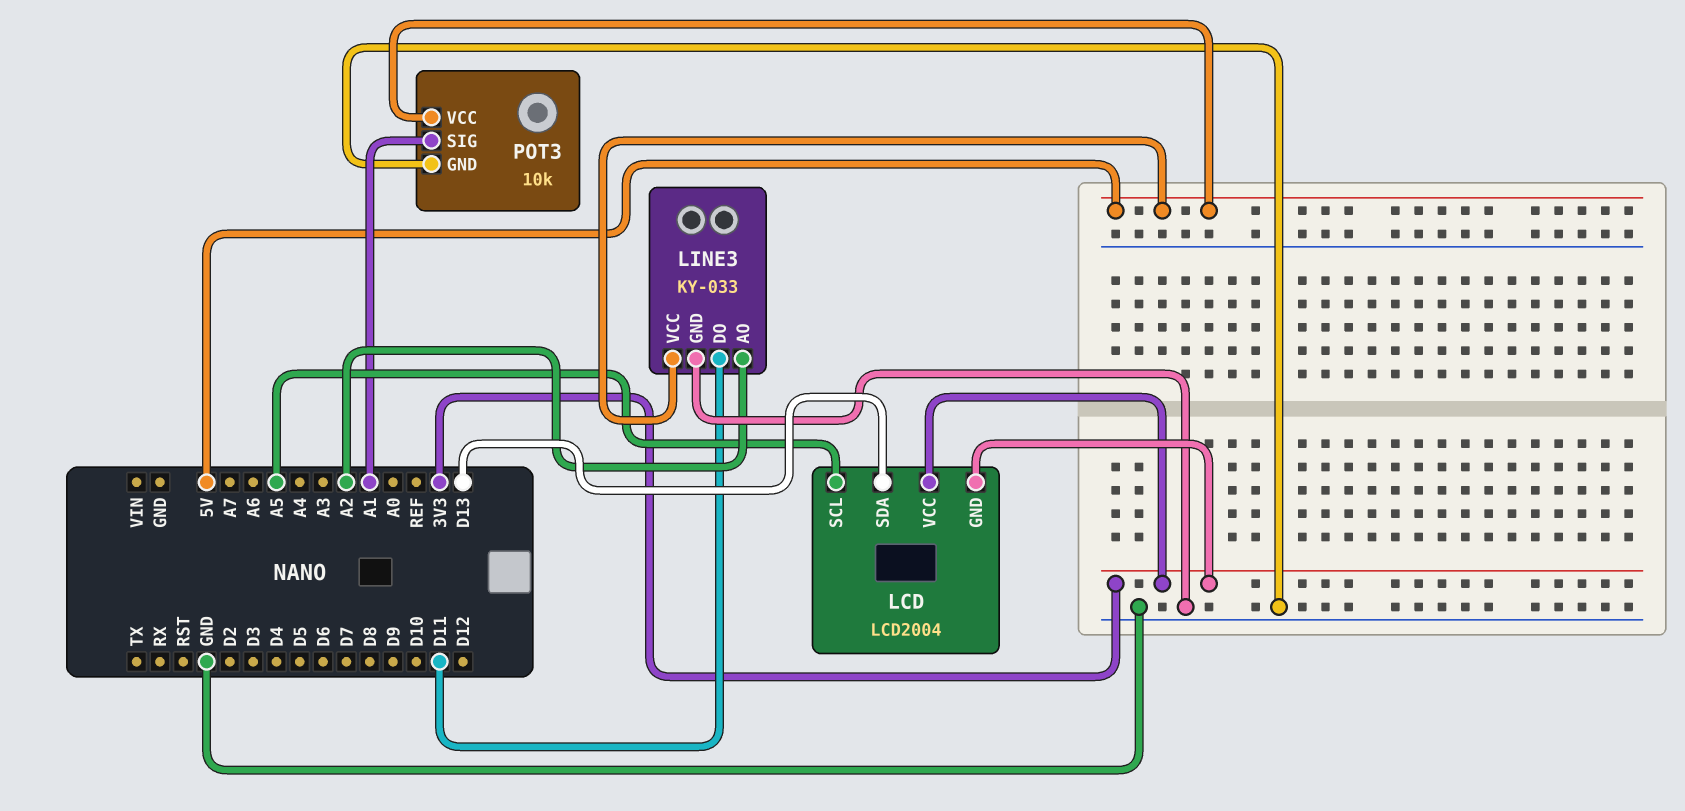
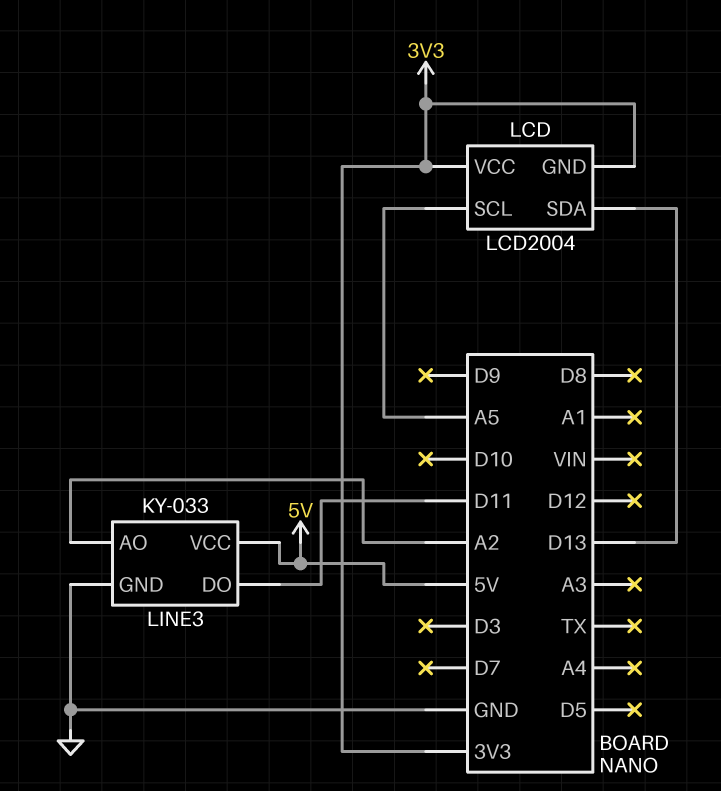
POT3: 10k -> none
POT3 pin GND: GND -> none
POT3 pin SIG: A1 -> none
POT3 pin VCC: 5V -> none

